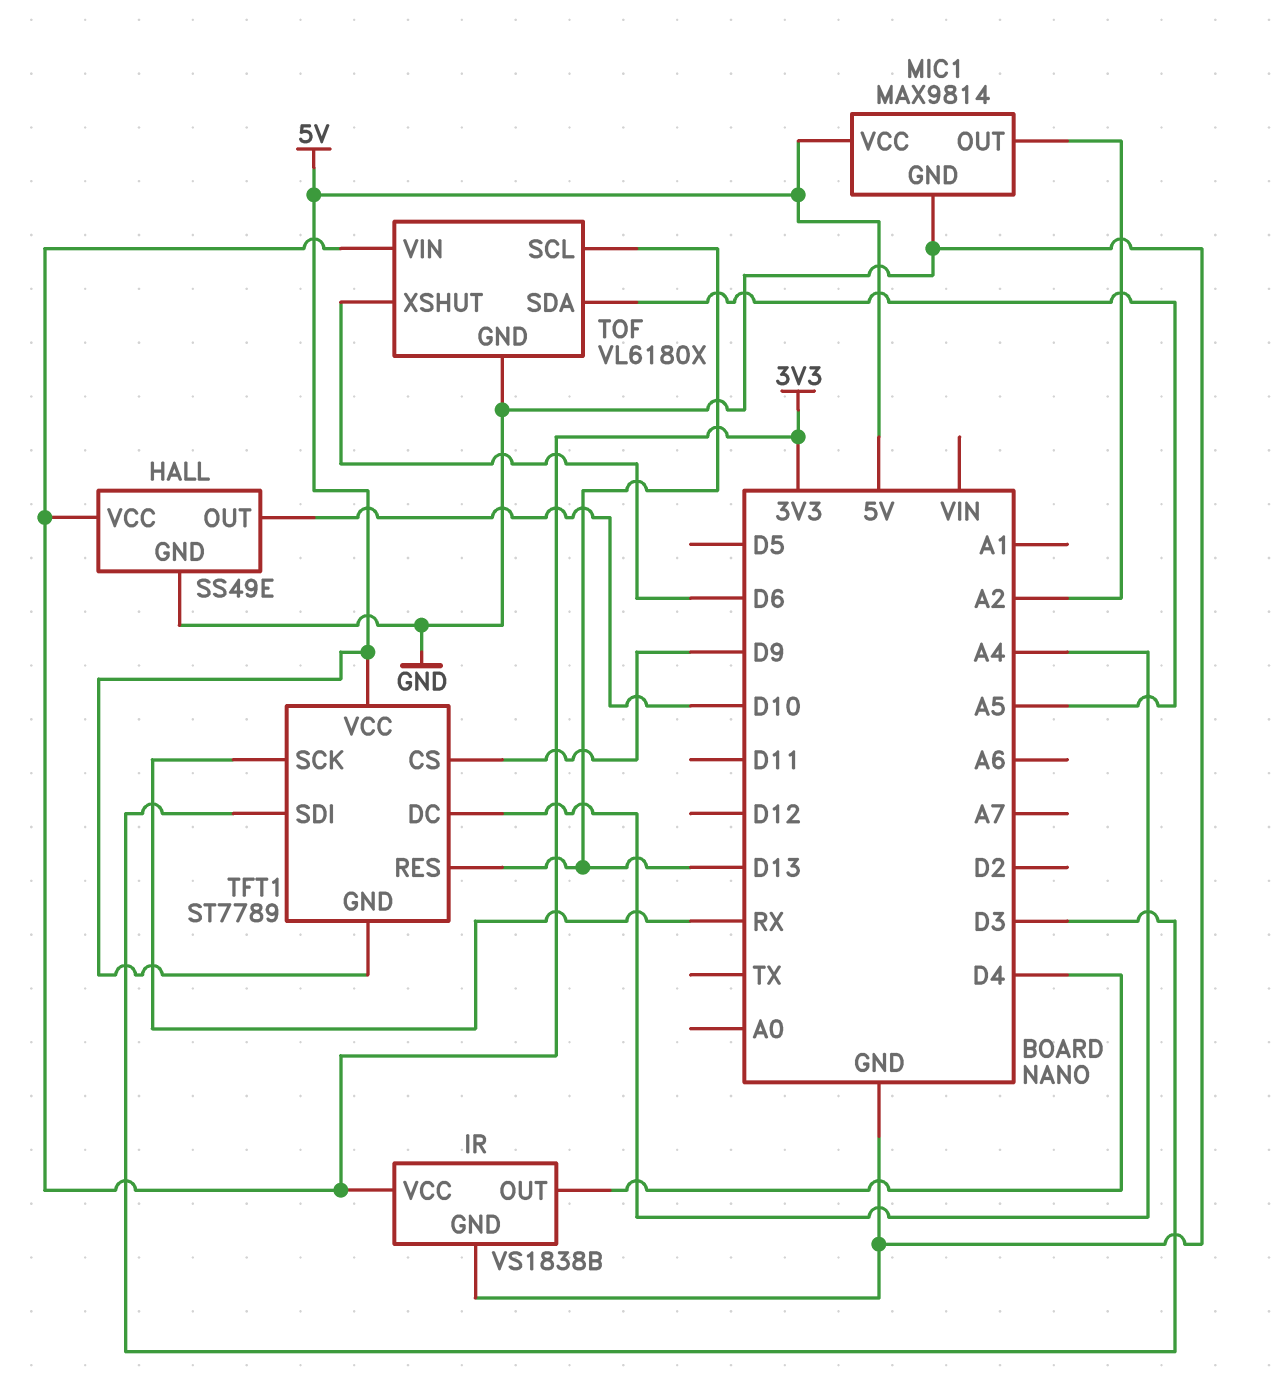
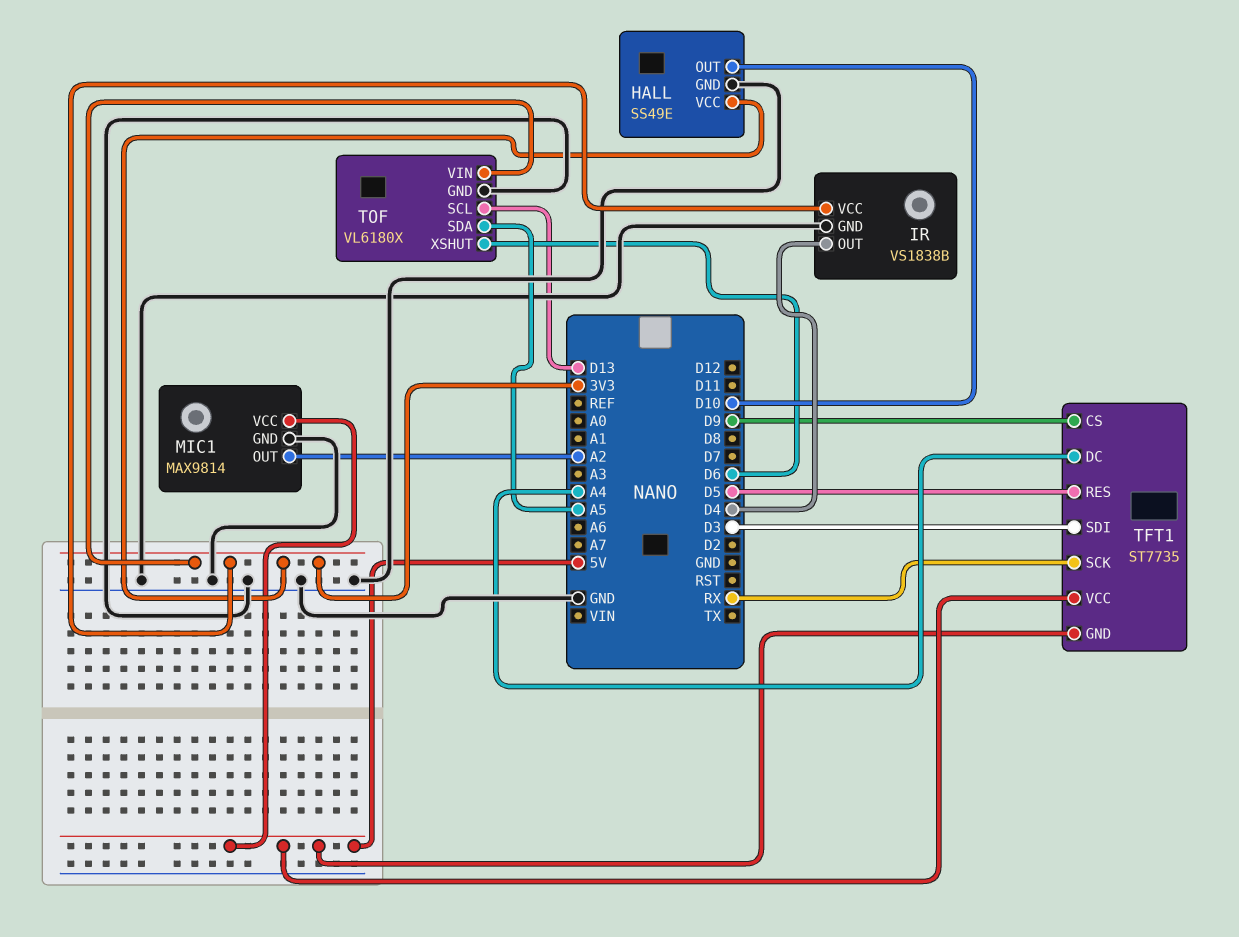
TFT1: ST7789 -> ST7735
TFT1 pin RES: D13 -> D5

